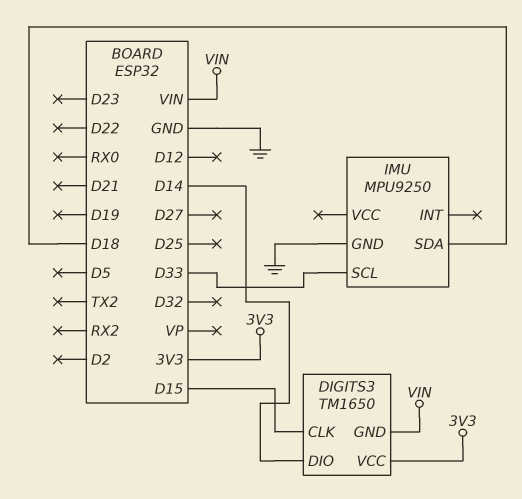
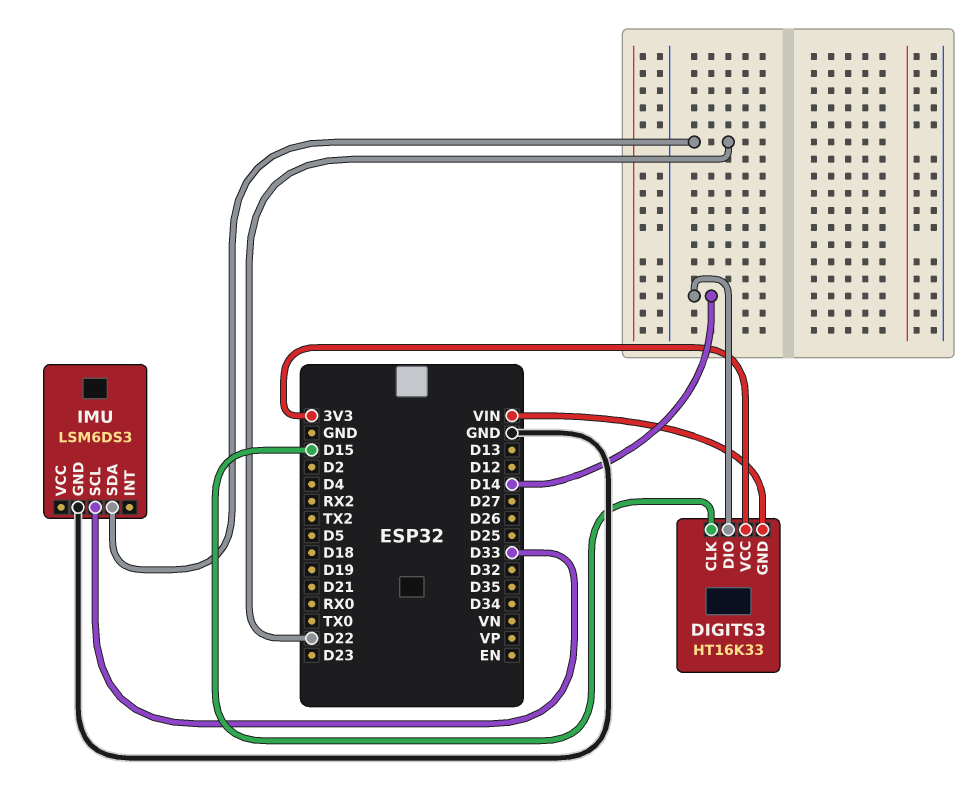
DIGITS3: TM1650 -> HT16K33
IMU: MPU9250 -> LSM6DS3
IMU pin SDA: D18 -> D22

